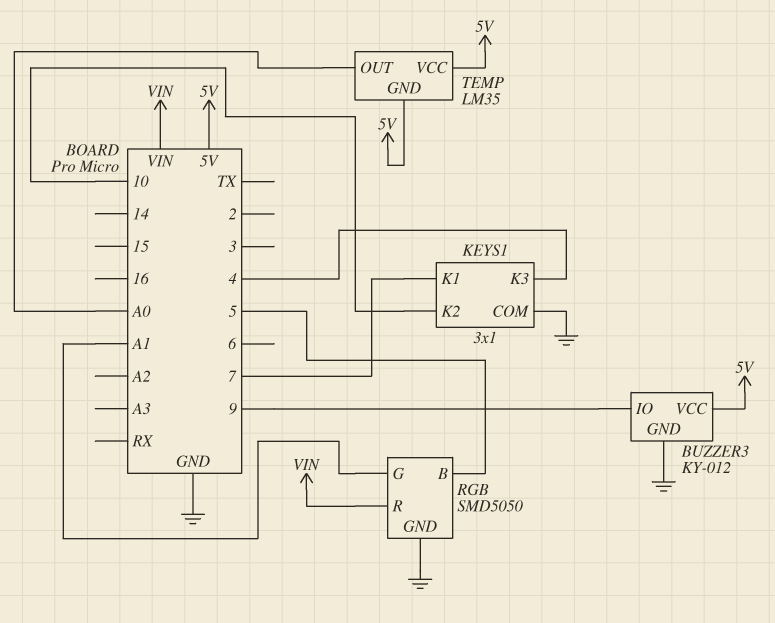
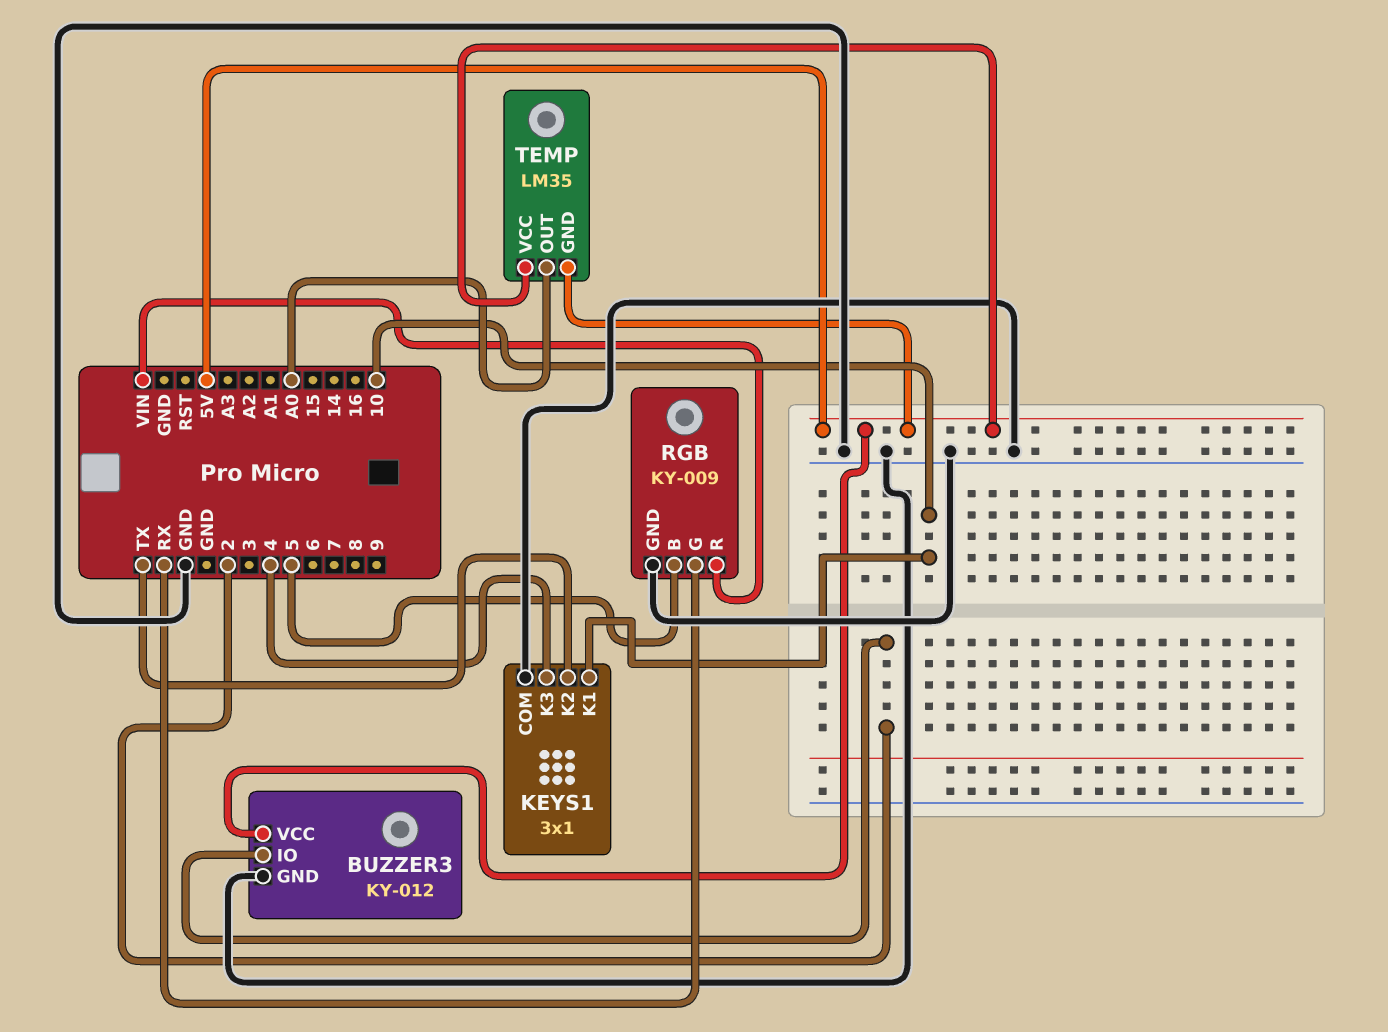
BUZZER3 pin IO: 9 -> 2
KEYS1 pin K1: 7 -> 10
KEYS1 pin K2: 10 -> TX
RGB: SMD5050 -> KY-009
RGB pin G: A1 -> RX

